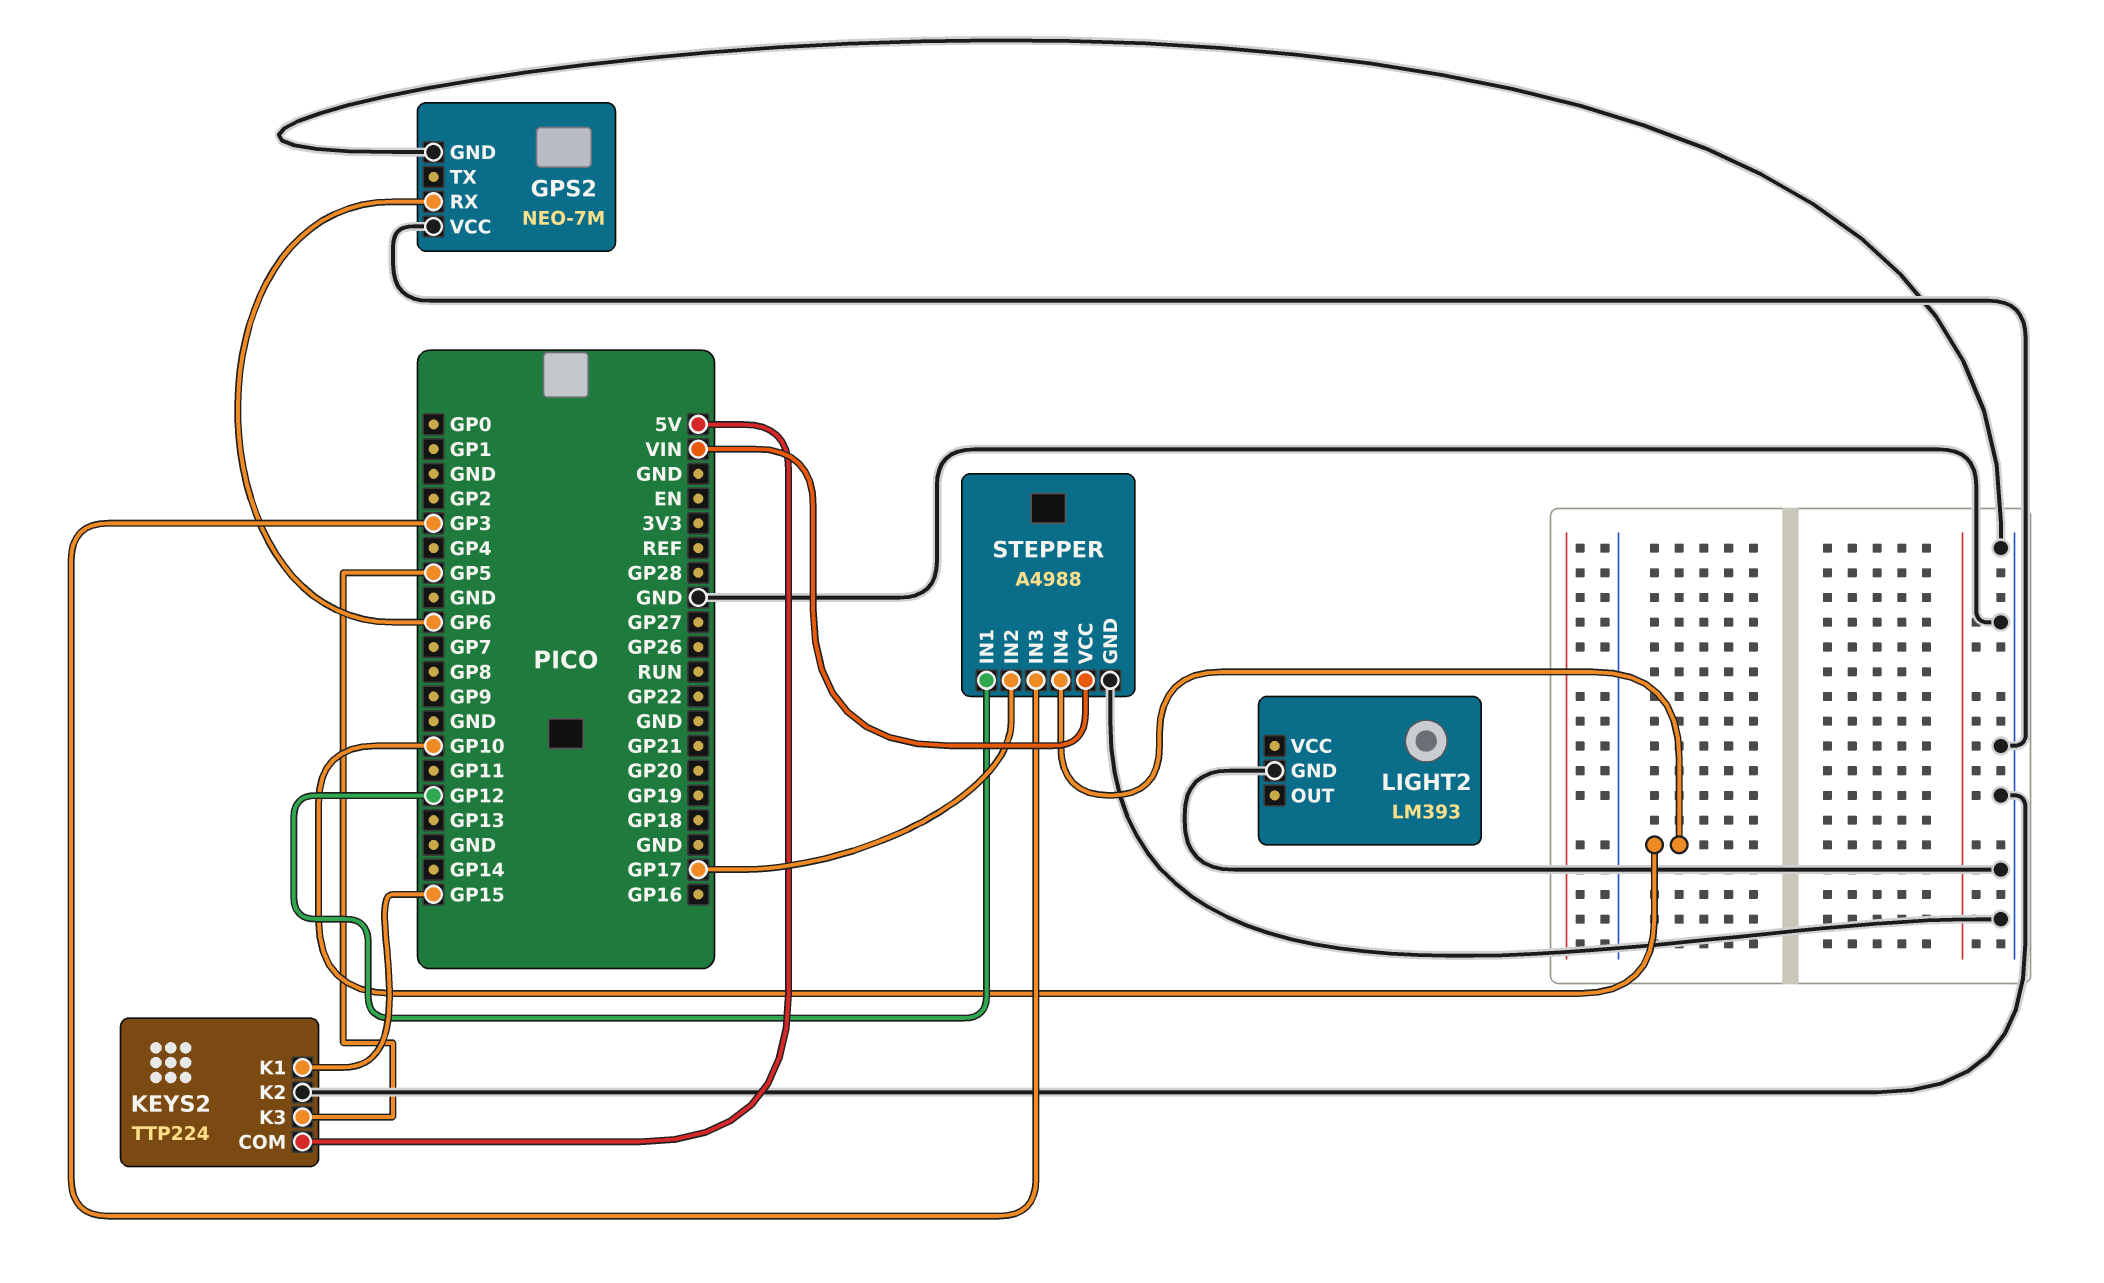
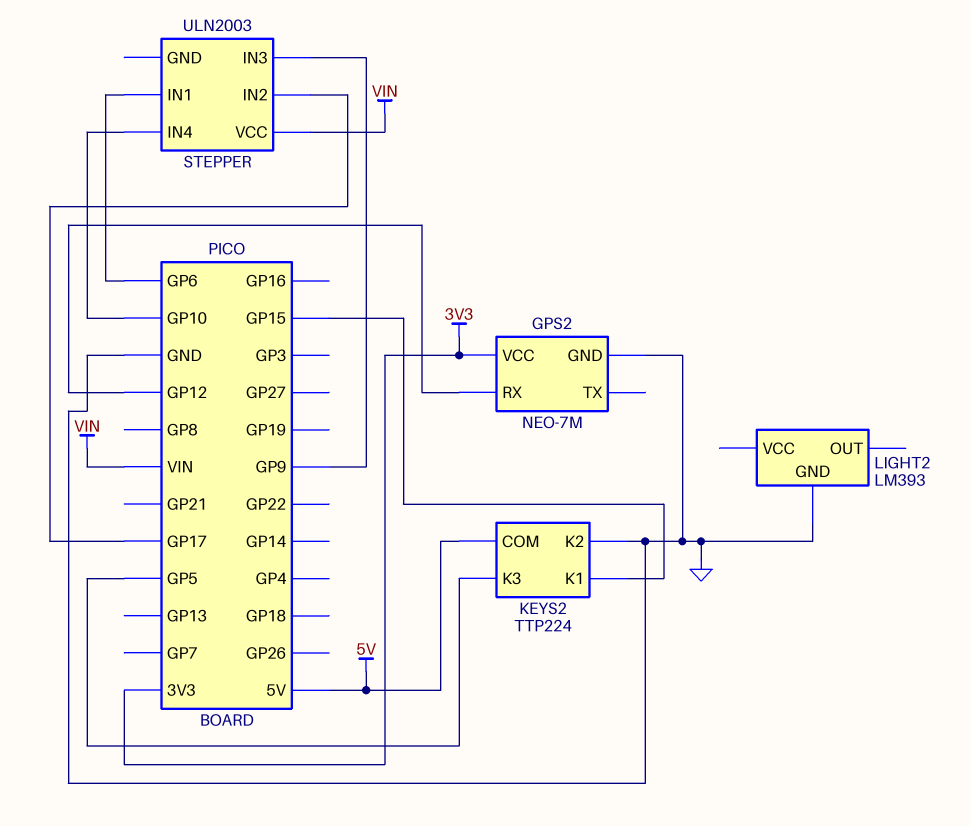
GPS2 pin RX: GP6 -> GP12
GPS2 pin VCC: GND -> 3V3
STEPPER: A4988 -> ULN2003
STEPPER pin GND: GND -> none
STEPPER pin IN1: GP12 -> GP6
STEPPER pin IN3: GP3 -> GP9

